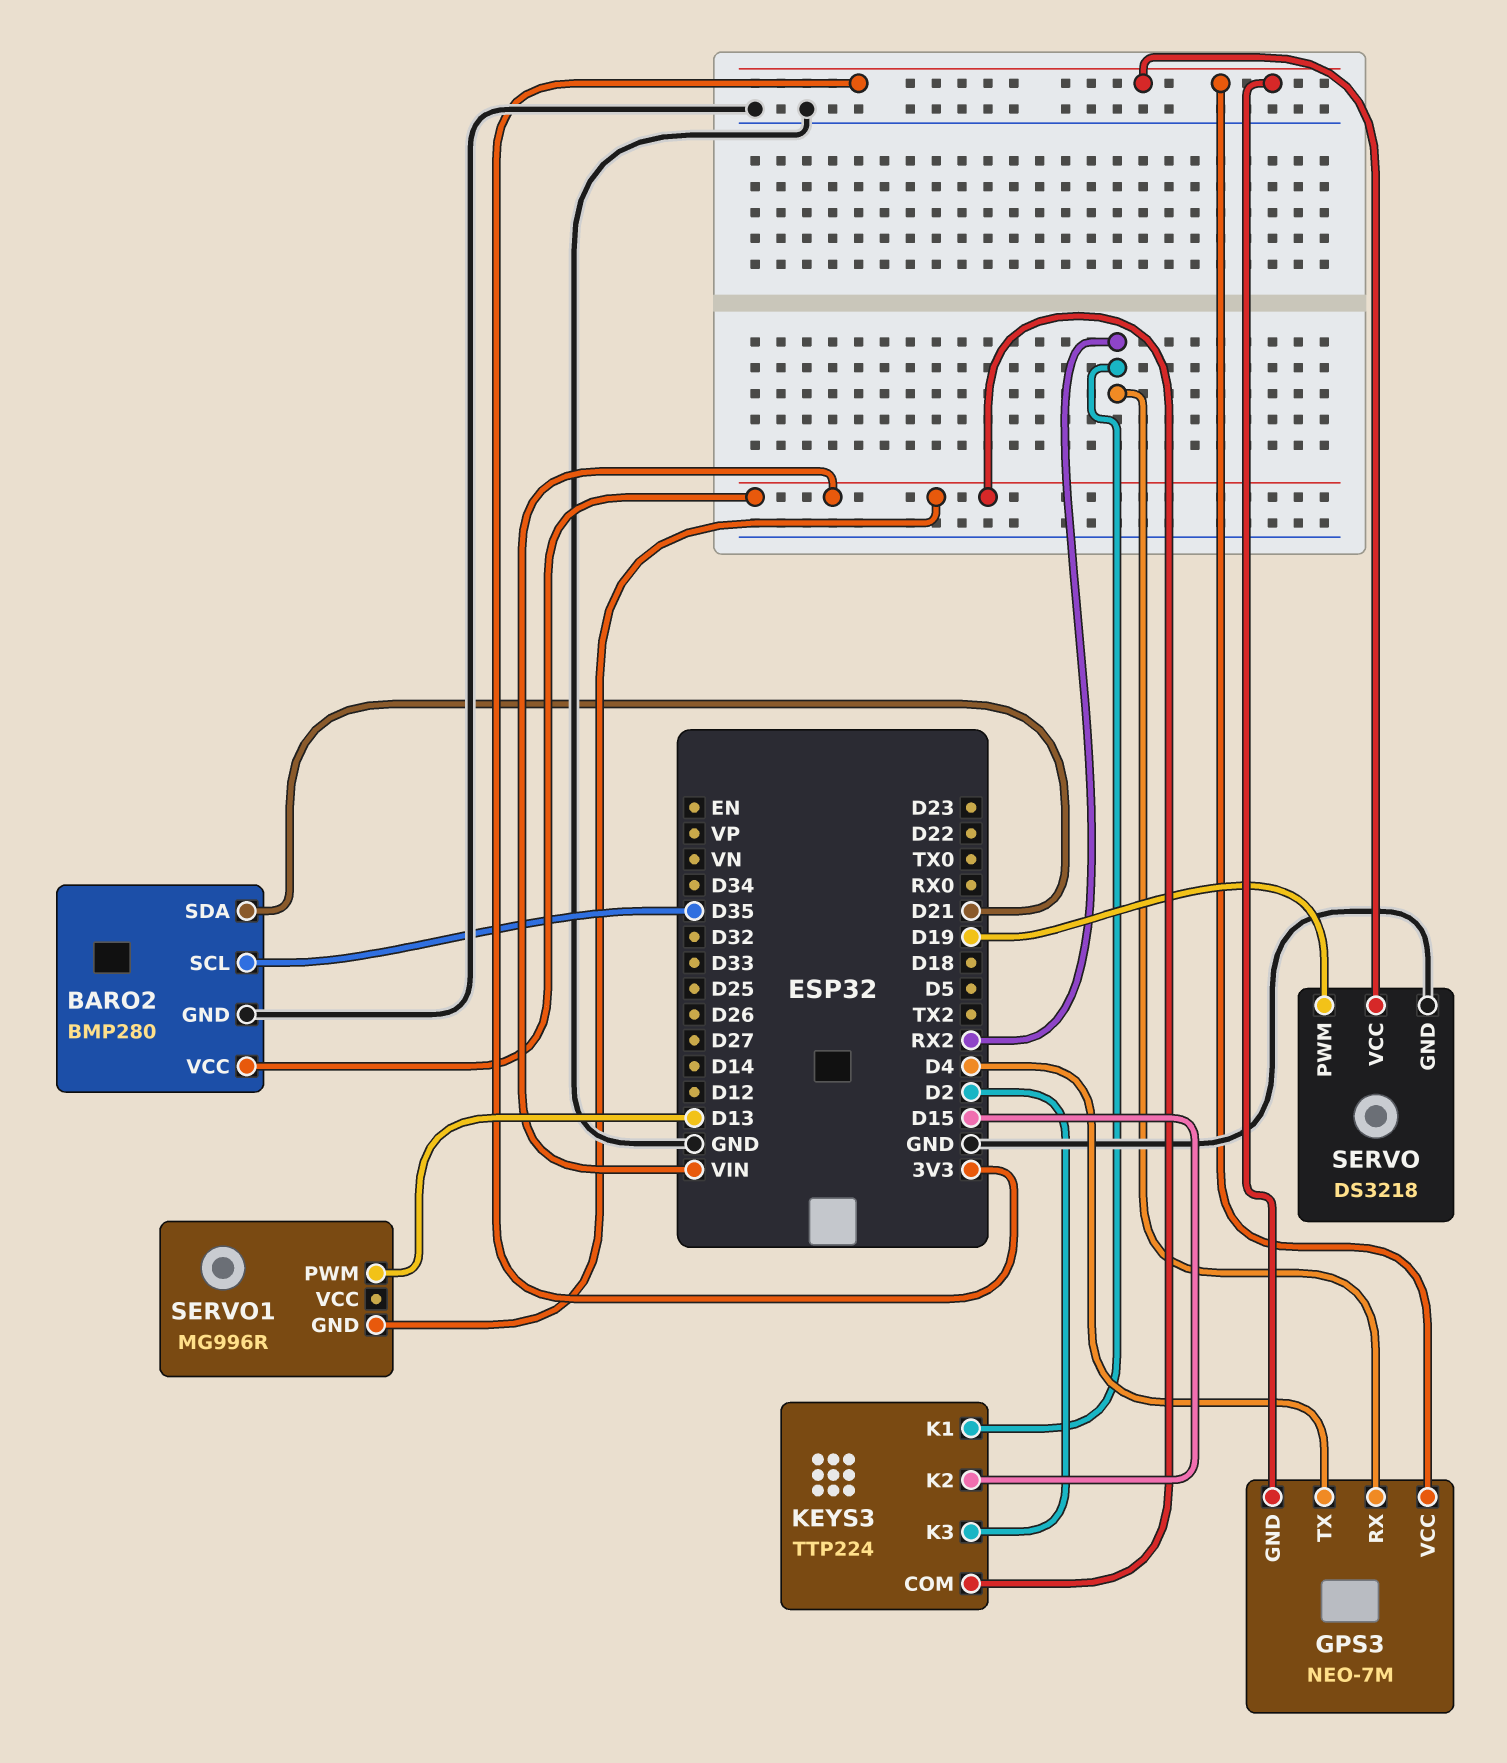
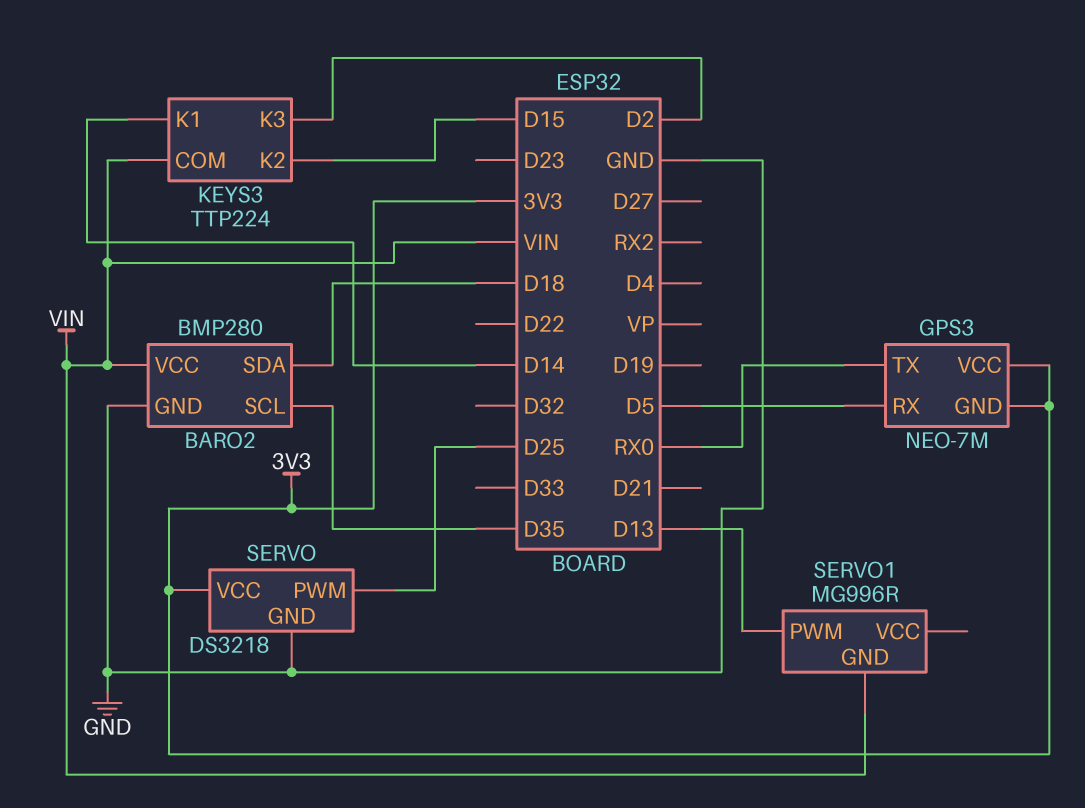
BARO2 pin SDA: D21 -> D18
GPS3 pin RX: RX2 -> D5
GPS3 pin TX: D4 -> RX0
KEYS3 pin K1: RX2 -> D14
SERVO pin PWM: D19 -> D25

